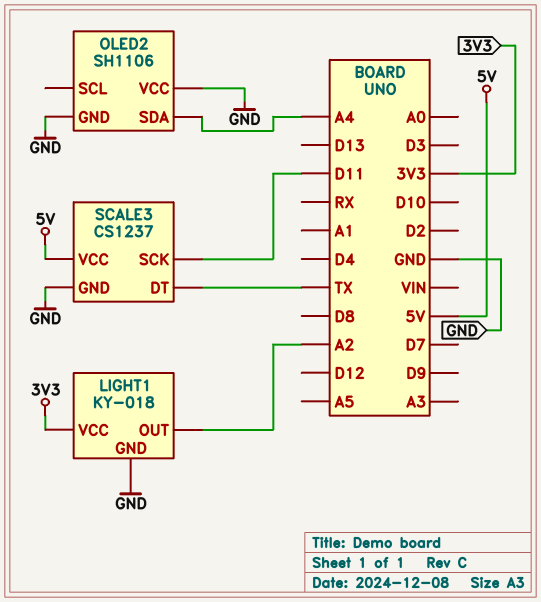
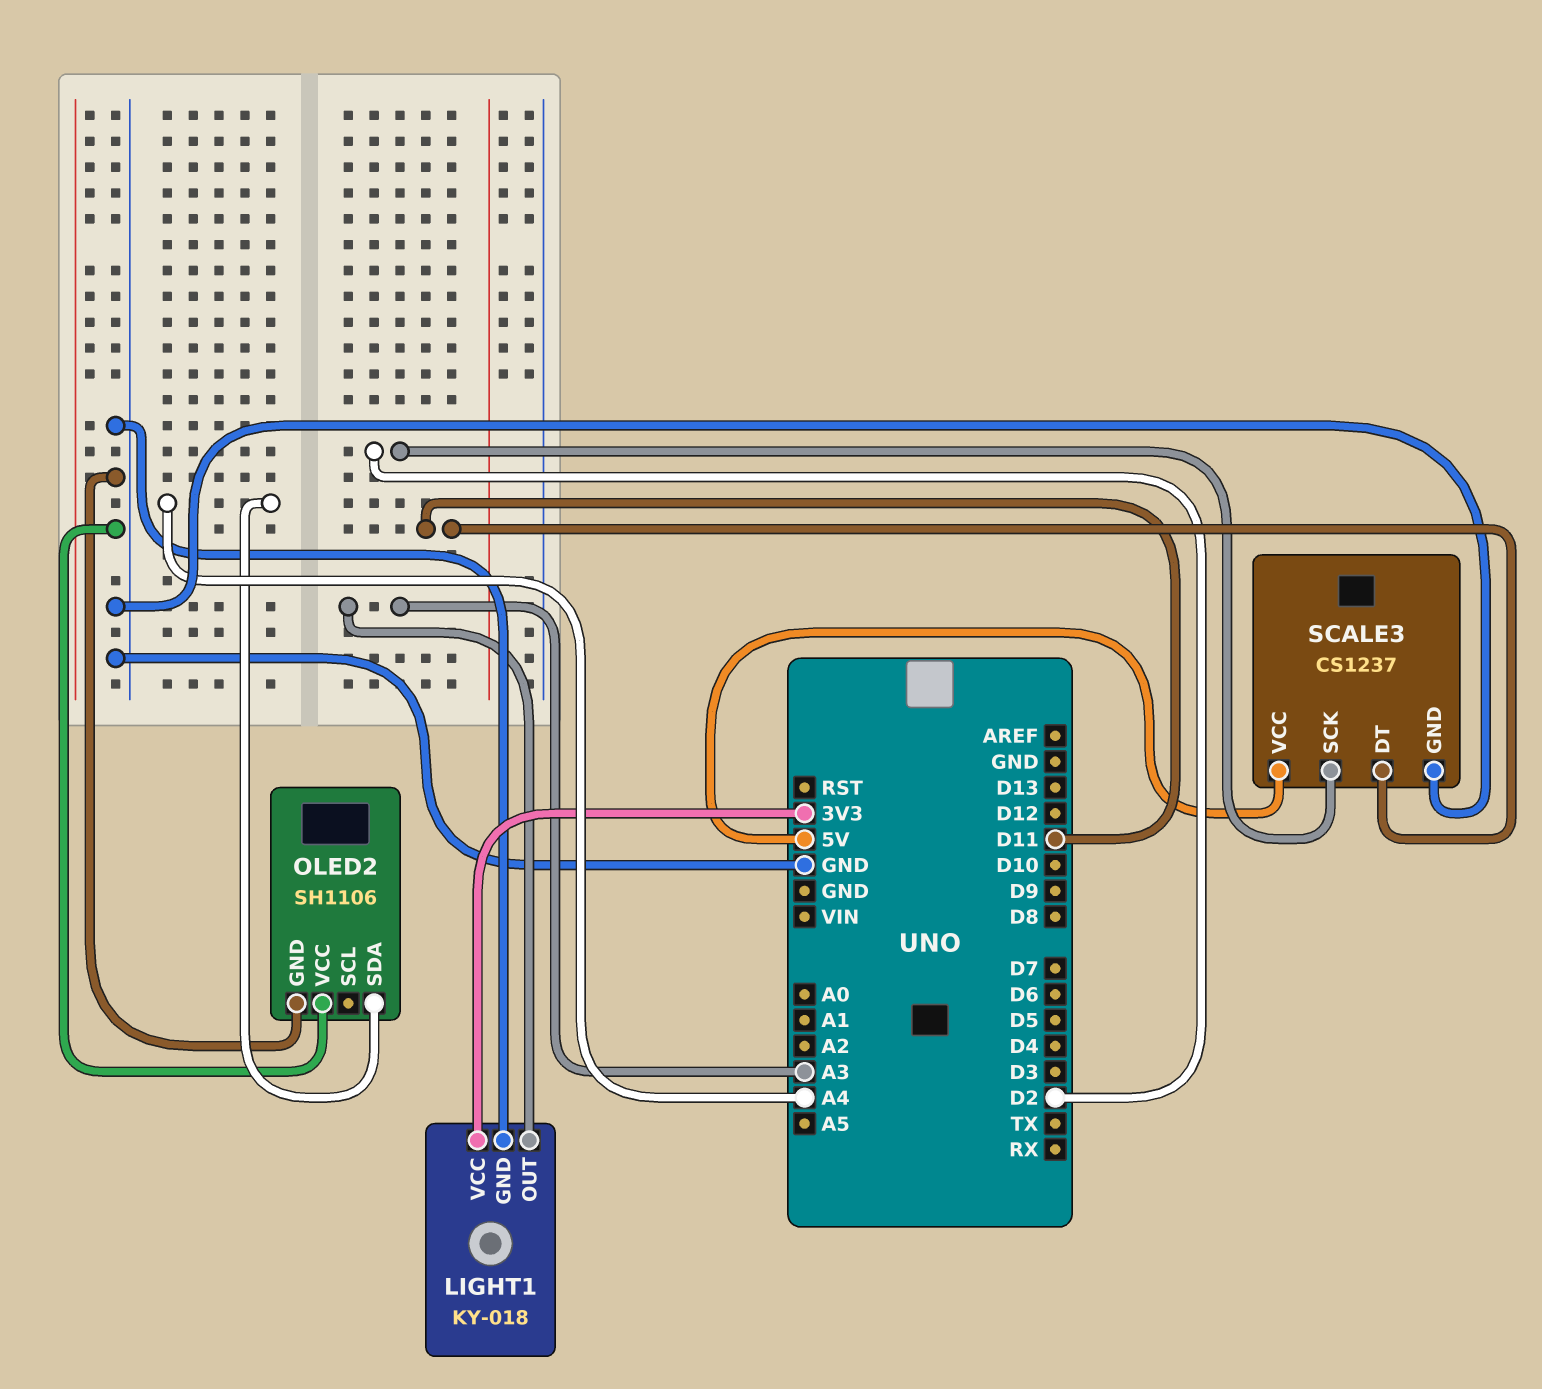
LIGHT1 pin OUT: A2 -> A3
SCALE3 pin DT: TX -> D11
SCALE3 pin SCK: D11 -> D2

